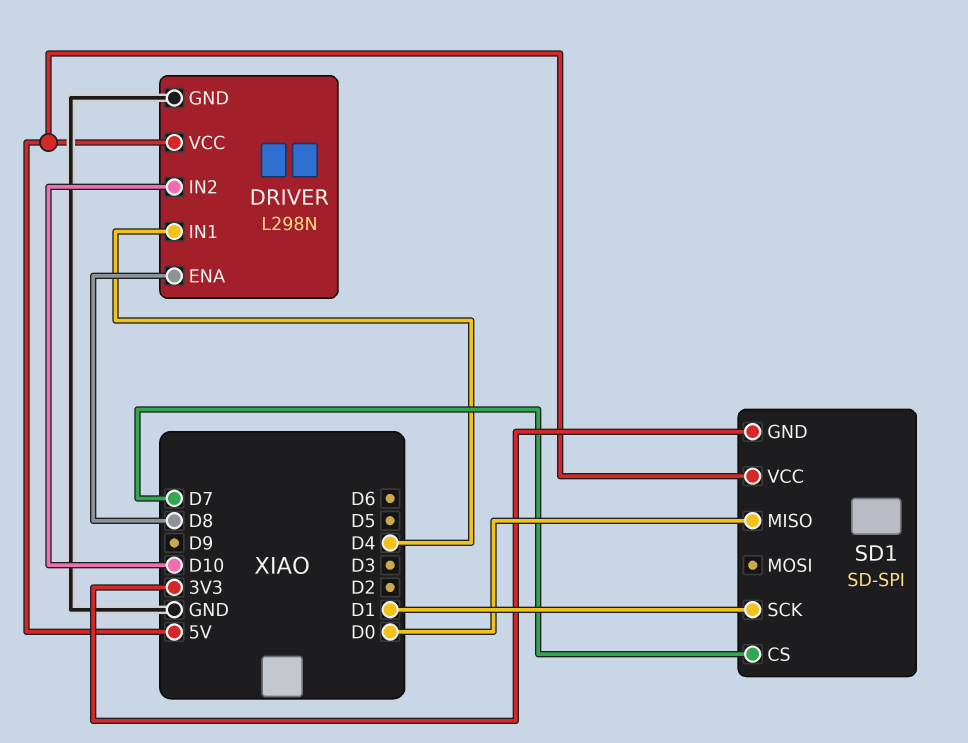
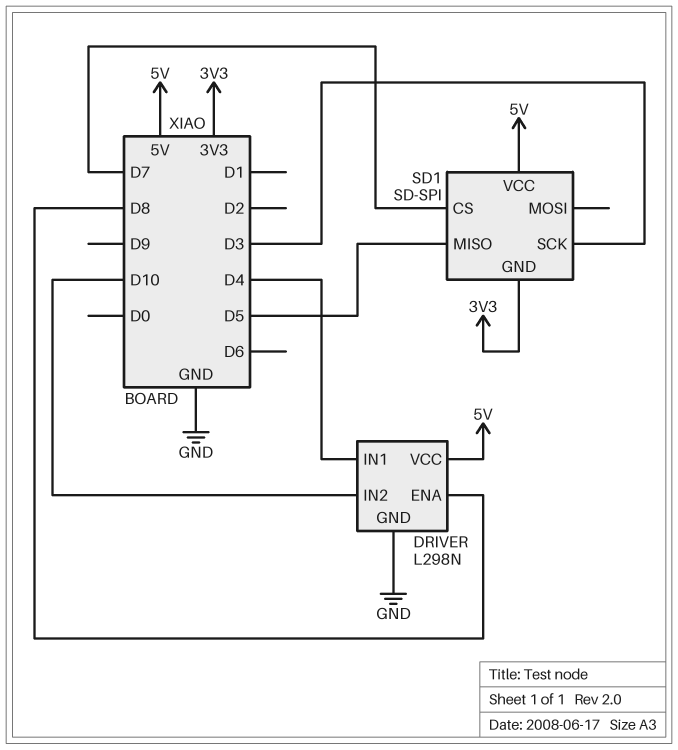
SD1 pin MISO: D0 -> D5
SD1 pin SCK: D1 -> D3

